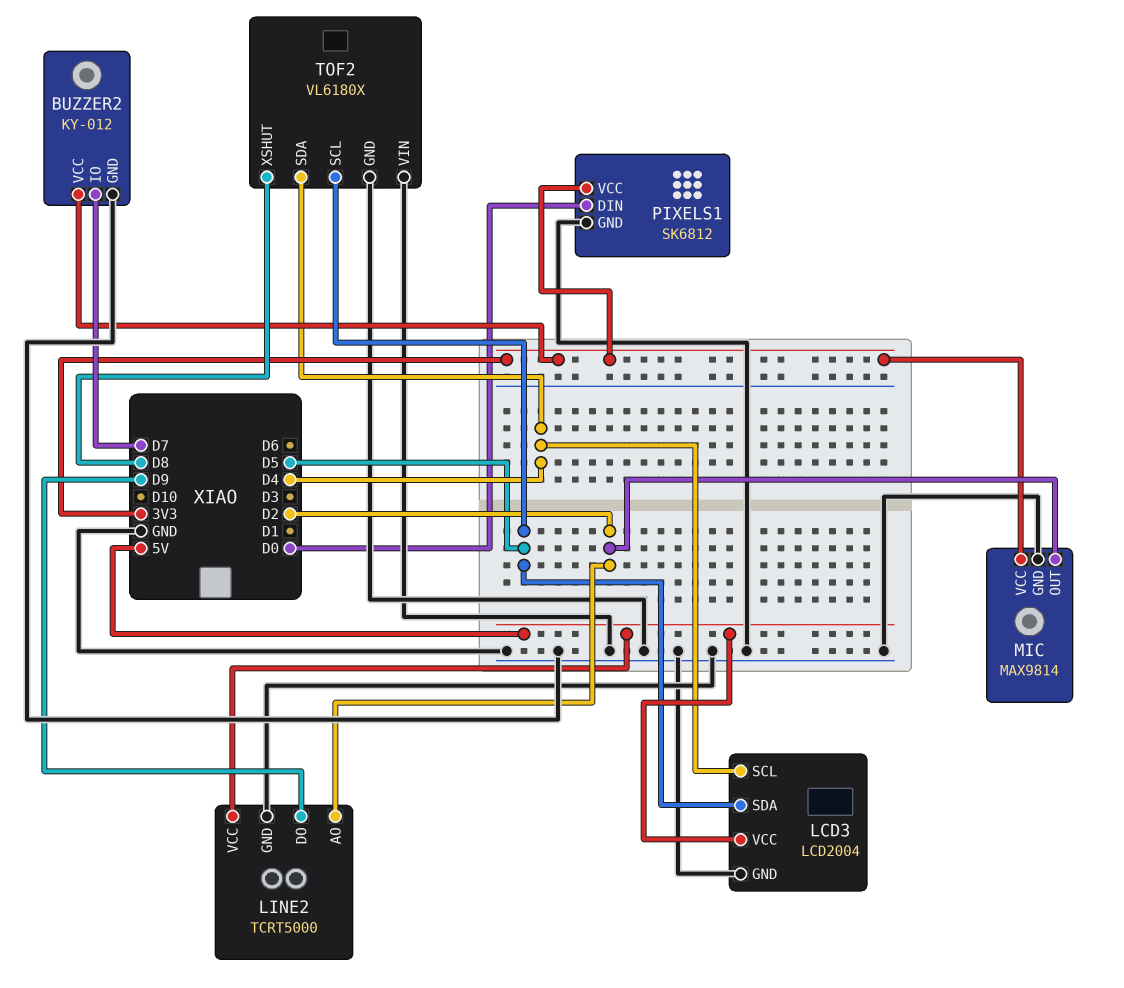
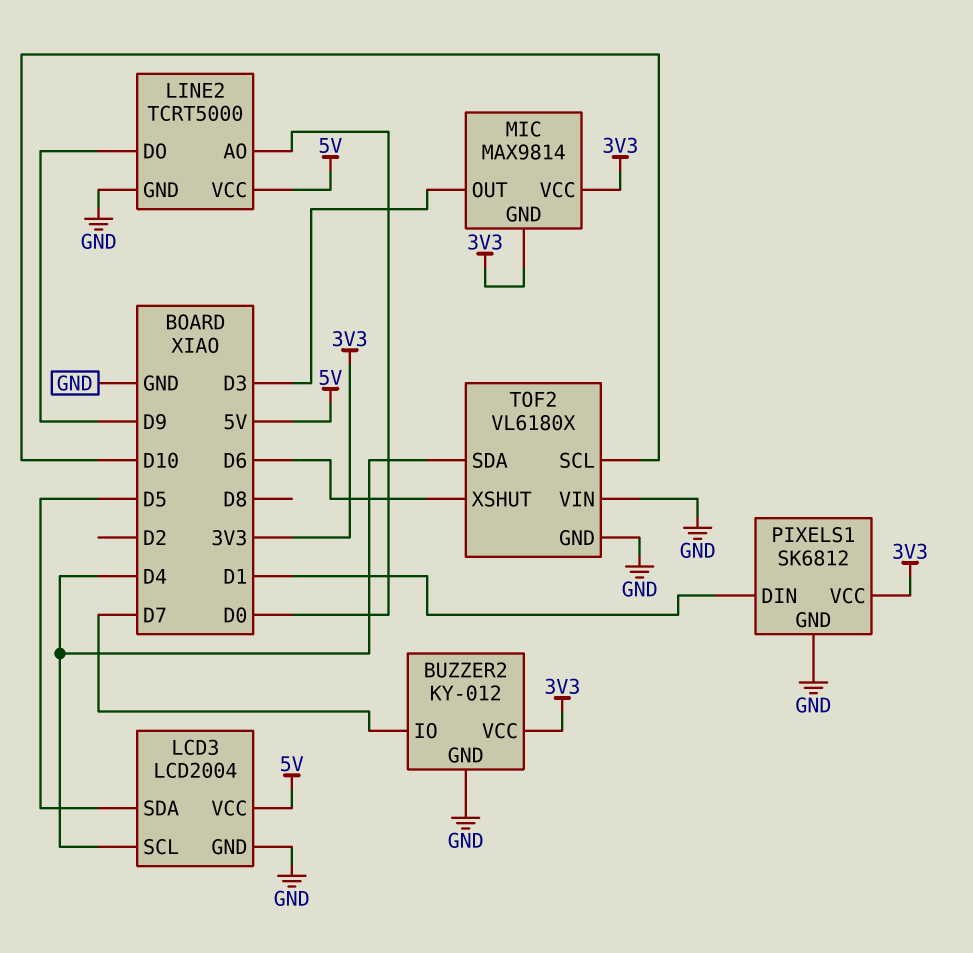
LINE2 pin AO: D2 -> D0
MIC pin GND: GND -> 3V3
MIC pin OUT: D2 -> D3
PIXELS1 pin DIN: D0 -> D1
TOF2 pin SCL: D5 -> D10
TOF2 pin XSHUT: D8 -> D6

